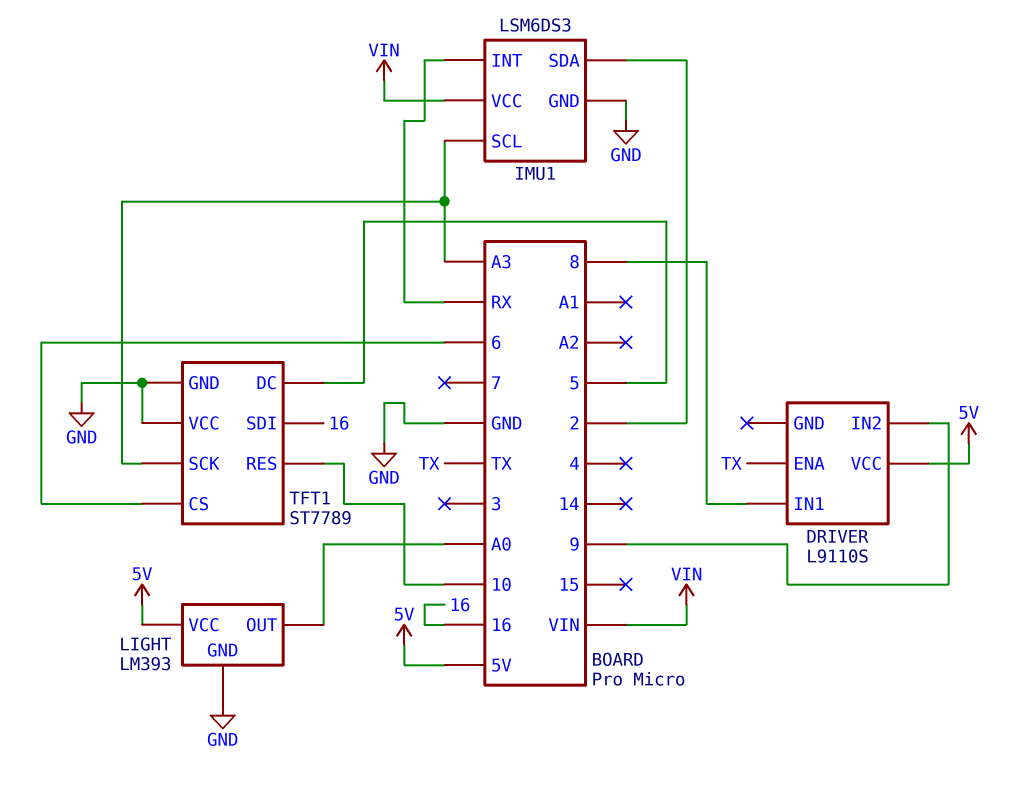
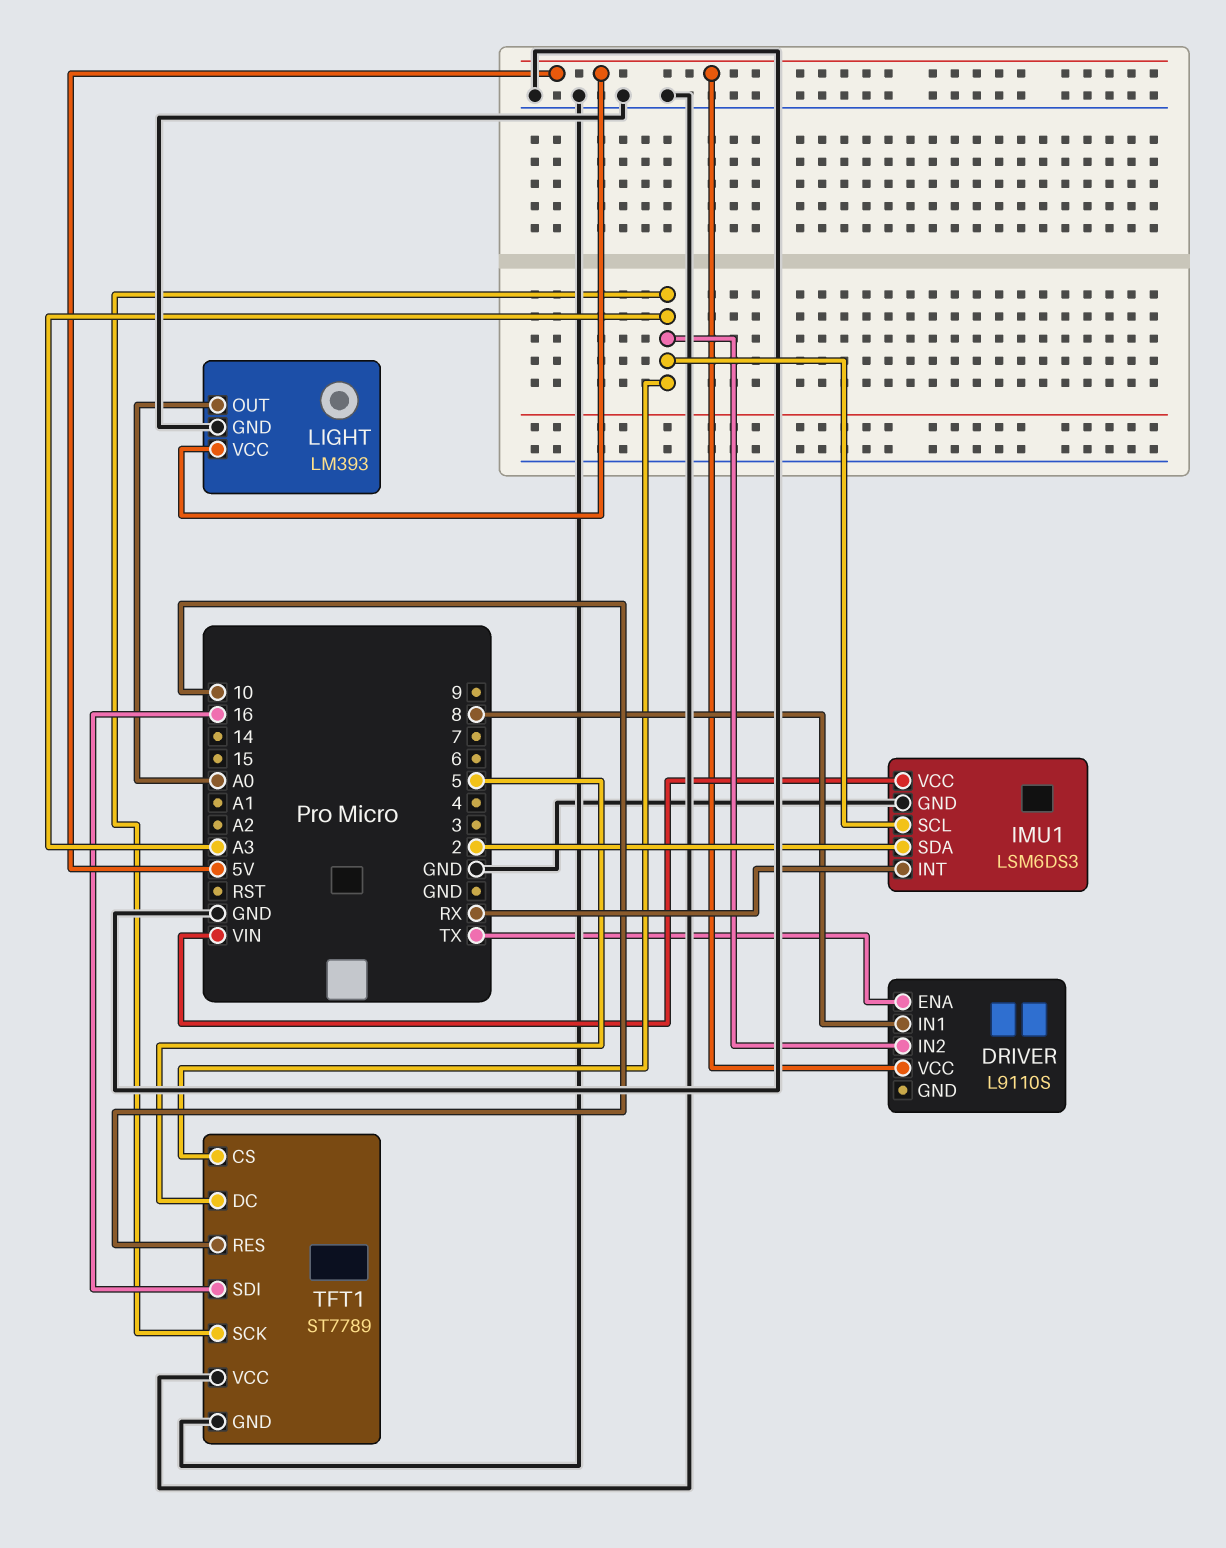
DRIVER pin IN2: 9 -> A3
TFT1 pin CS: 6 -> A3

